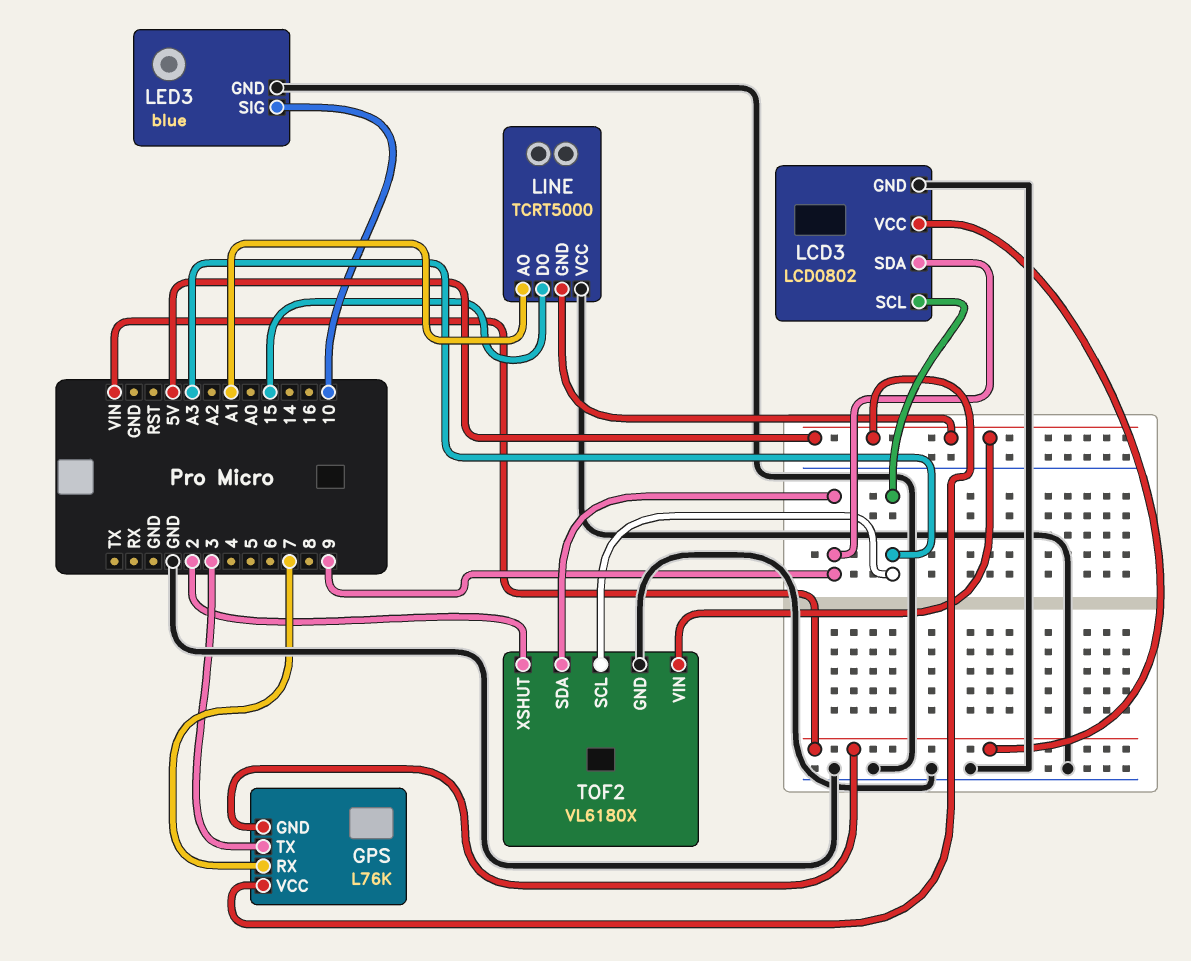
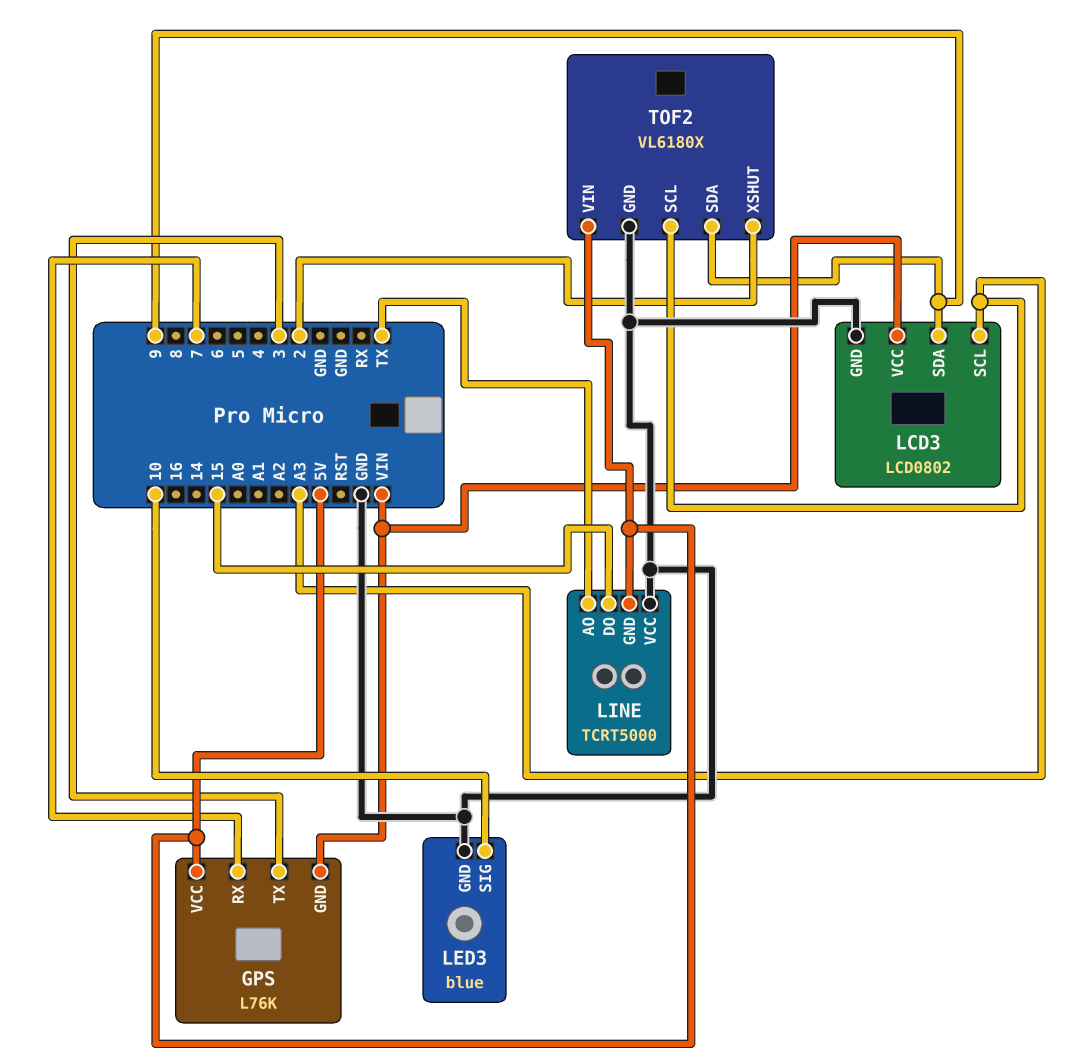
LINE pin AO: A1 -> TX

